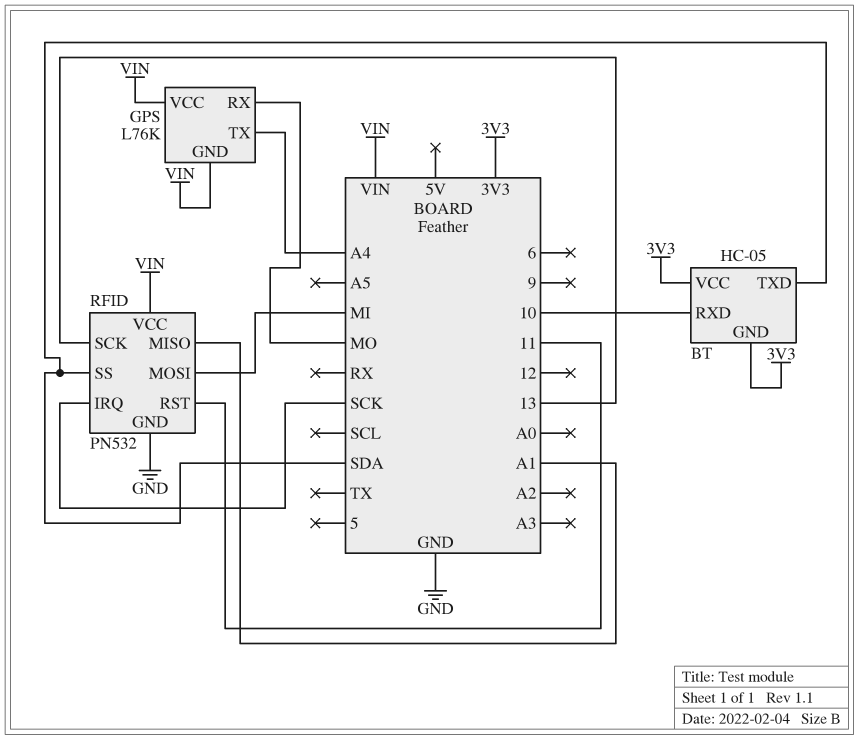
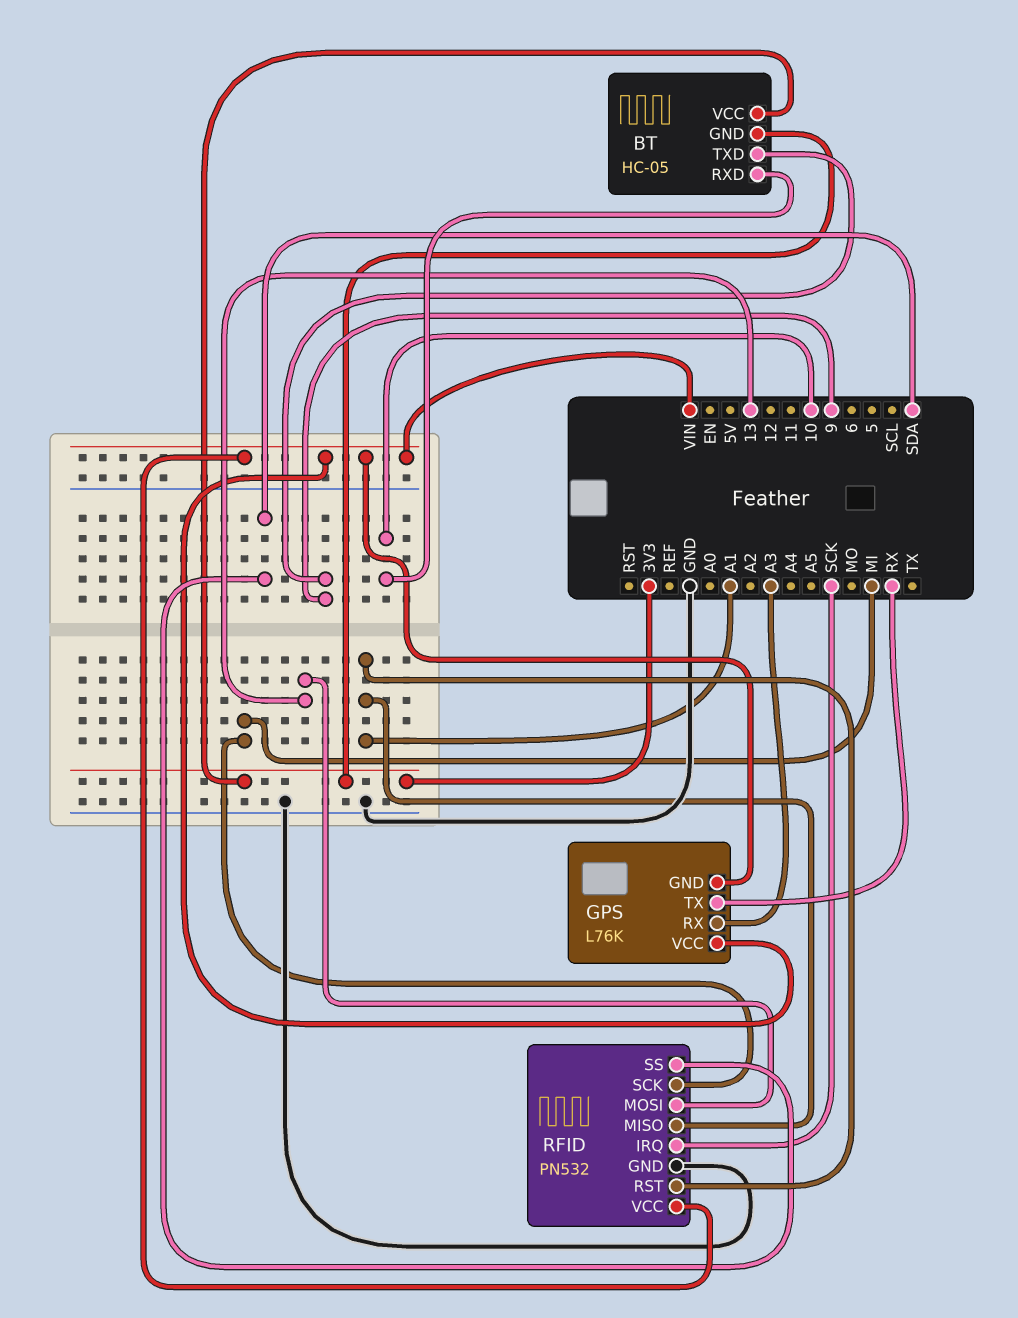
BT pin TXD: SDA -> 9
GPS pin RX: MO -> A3
GPS pin TX: A4 -> RX
RFID pin MOSI: MI -> 13
RFID pin RST: 11 -> A1
RFID pin SCK: 13 -> MI

